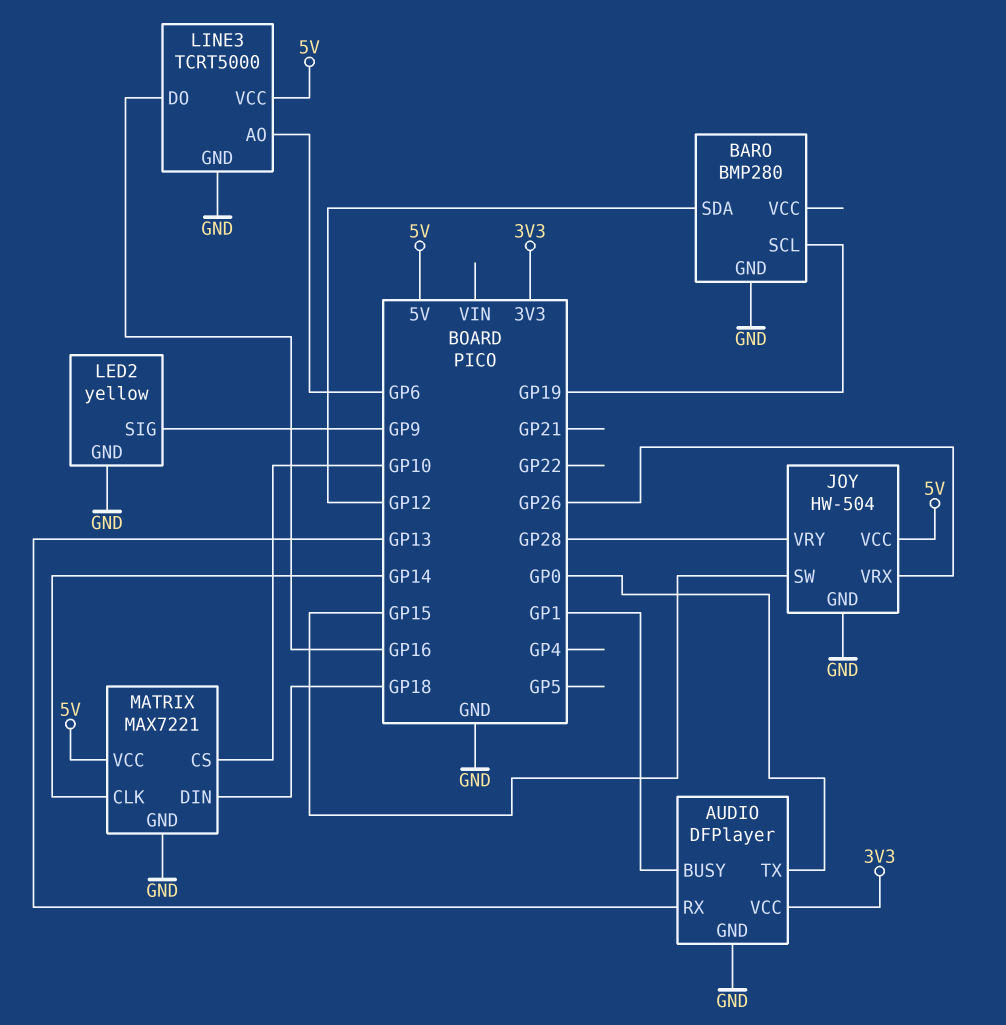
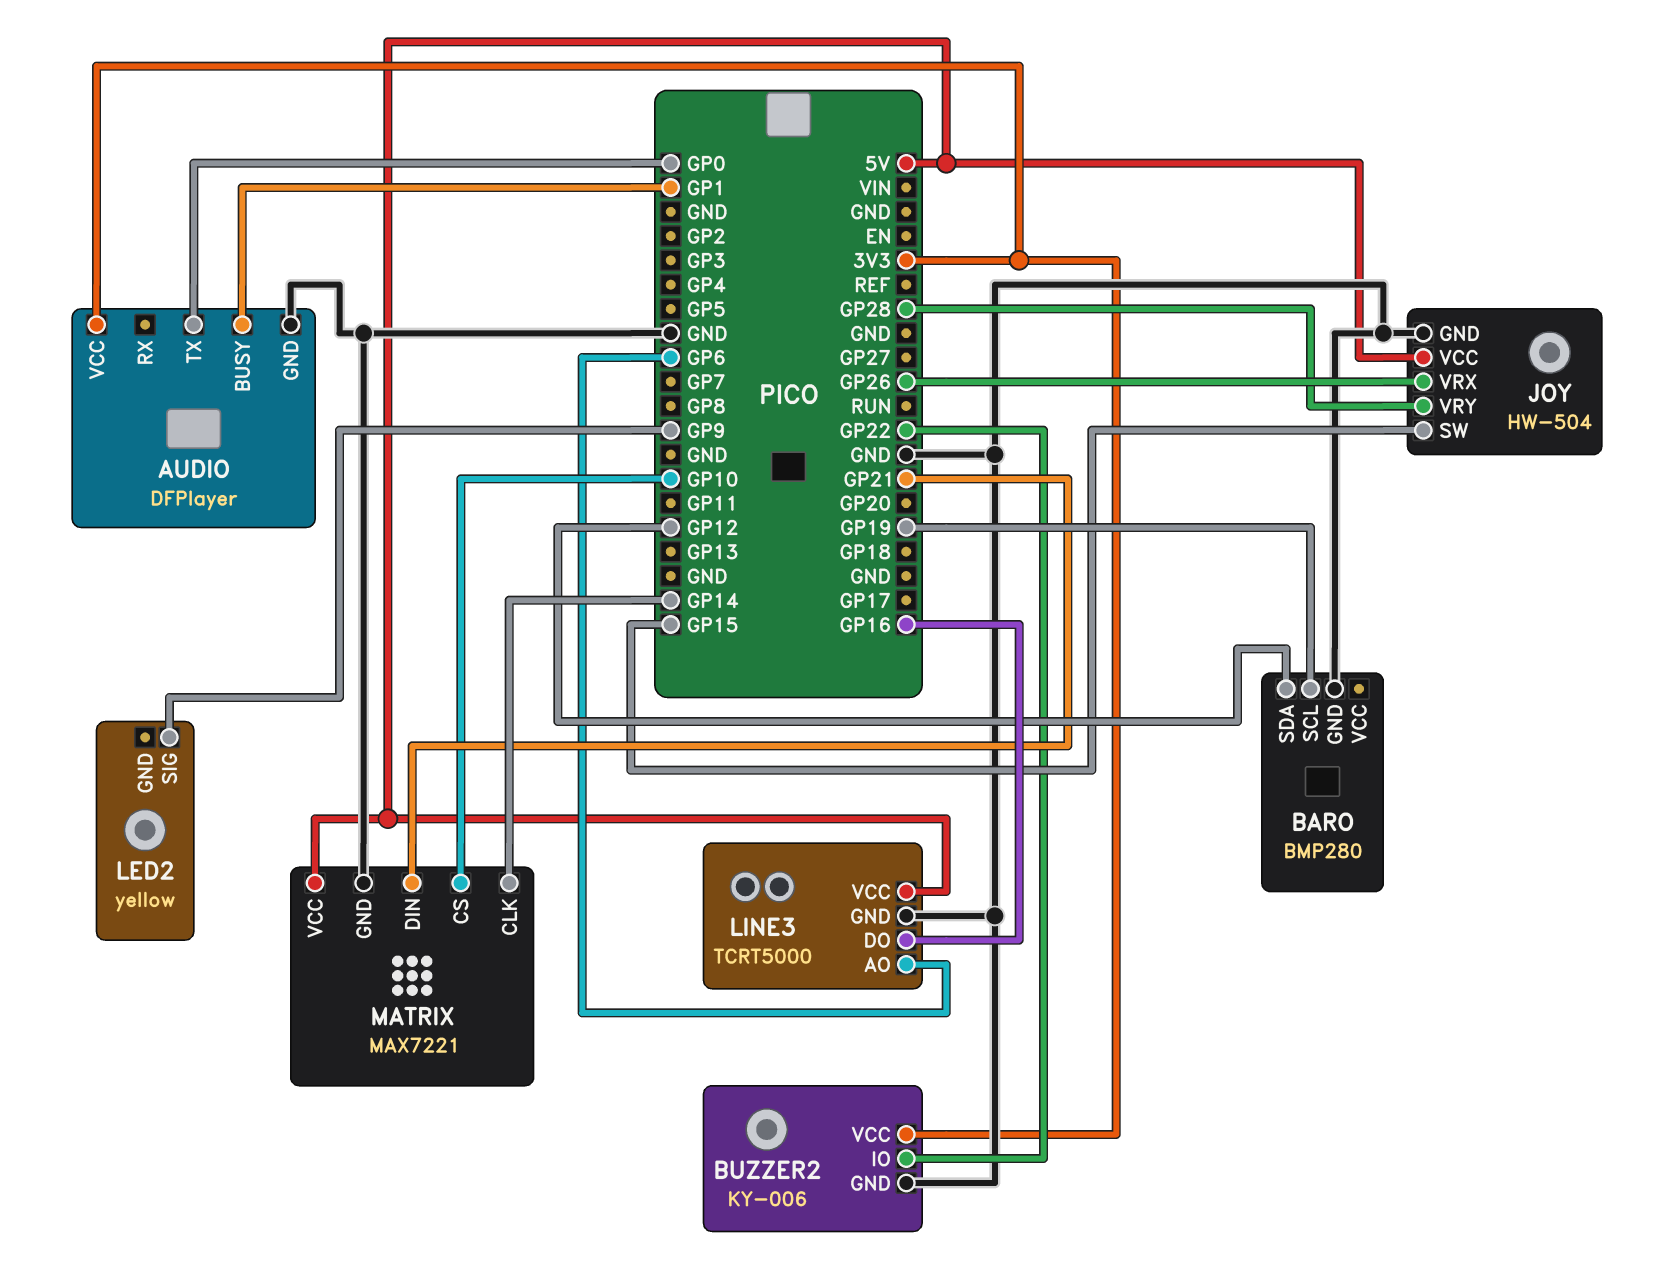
AUDIO pin RX: GP13 -> none
BUZZER2: none -> KY-006
BUZZER2 pin GND: none -> GND
BUZZER2 pin IO: none -> GP22
BUZZER2 pin VCC: none -> 3V3
LED2 pin GND: GND -> none
MATRIX pin DIN: GP18 -> GP21

